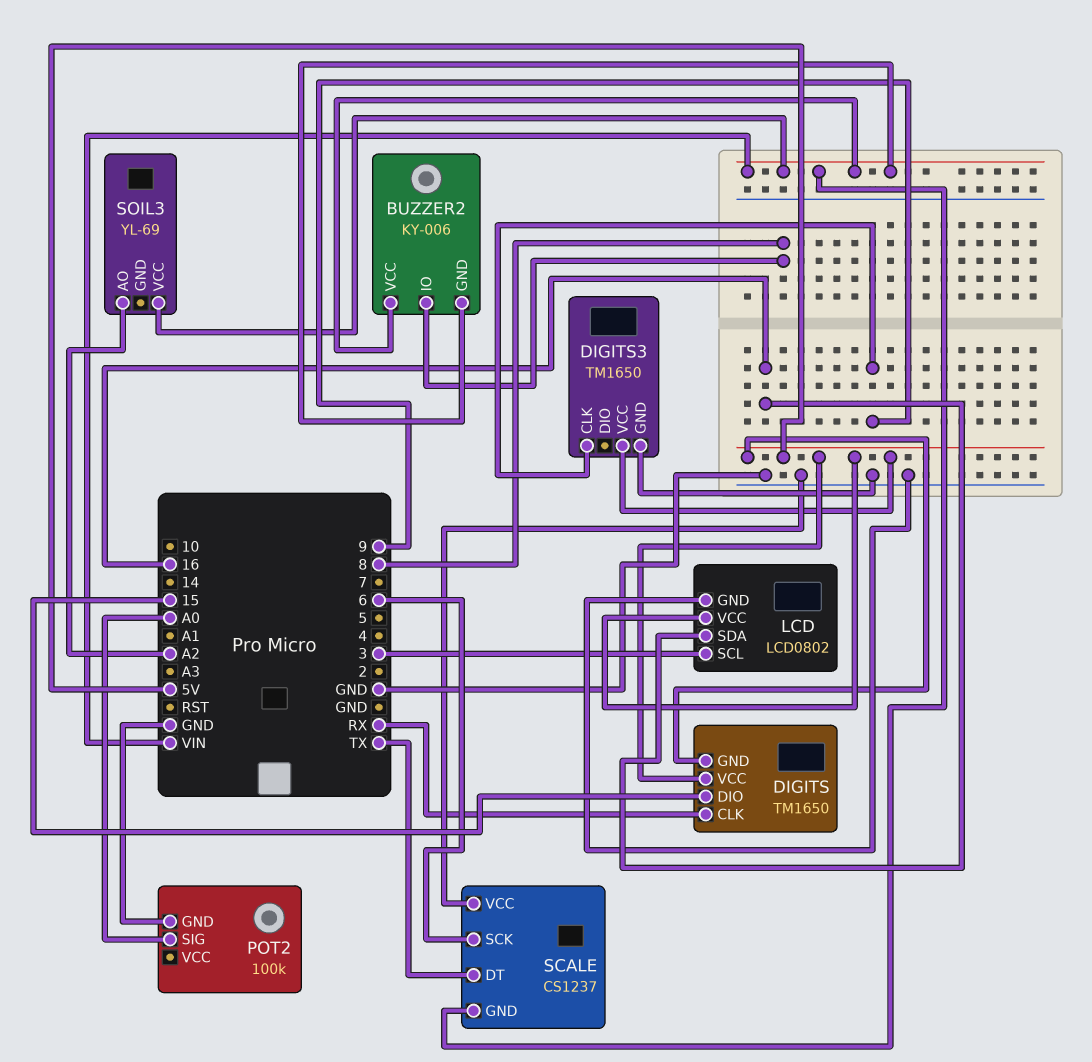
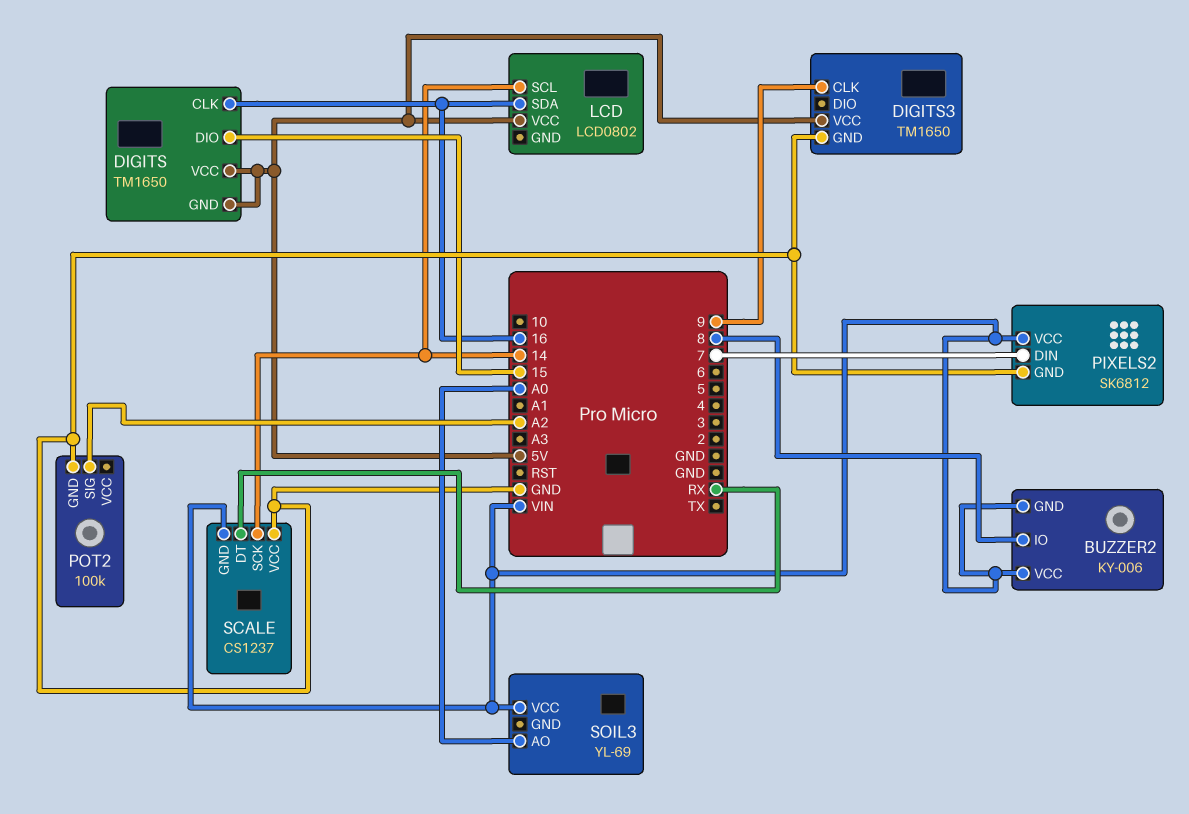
DIGITS pin CLK: RX -> 16
LCD pin GND: GND -> none
LCD pin SCL: 3 -> 14
PIXELS2: none -> SK6812
PIXELS2 pin DIN: none -> 7
PIXELS2 pin GND: none -> GND
PIXELS2 pin VCC: none -> VIN
POT2 pin SIG: A0 -> A2
SCALE pin DT: TX -> RX
SCALE pin SCK: 6 -> 14
SOIL3 pin AO: A2 -> A0

